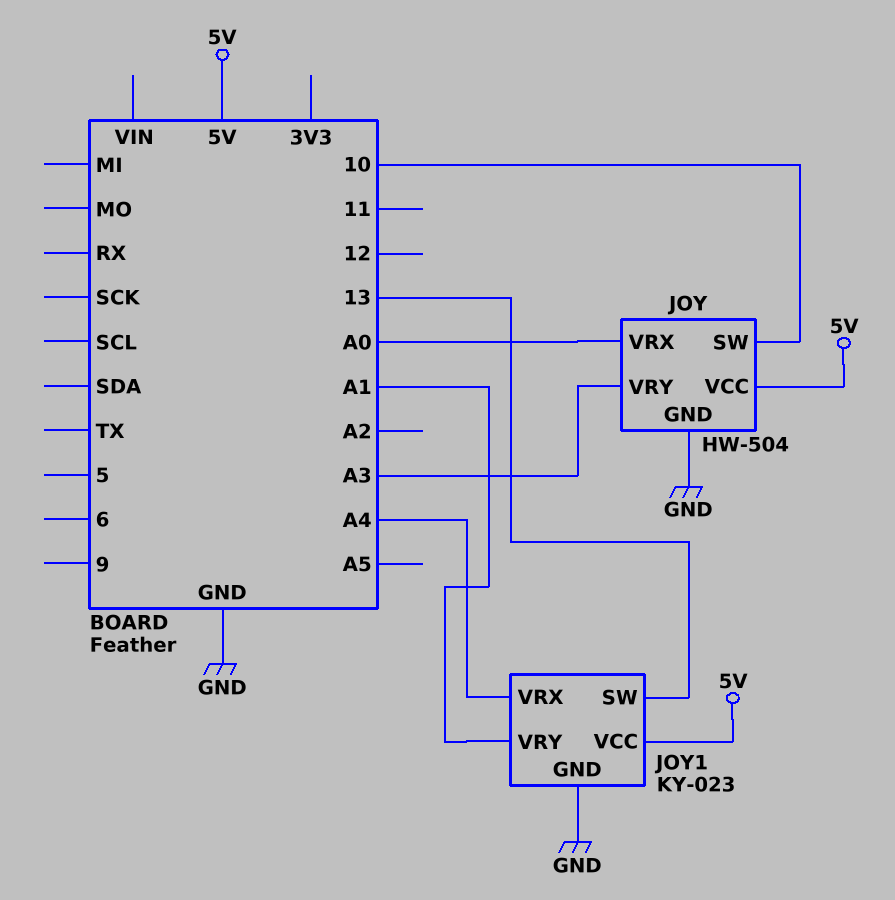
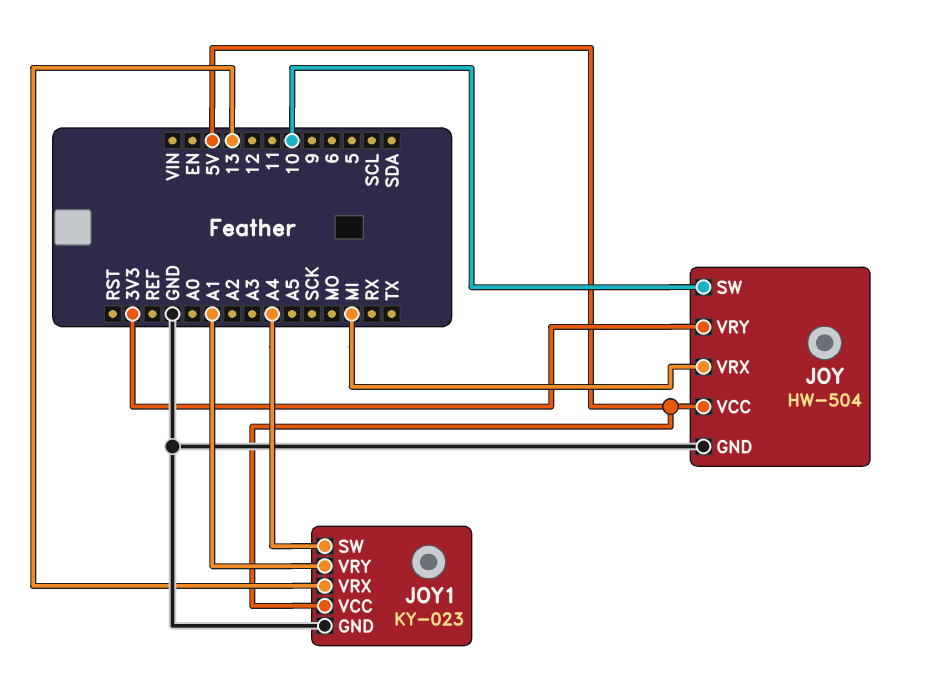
JOY pin VRX: A0 -> MI
JOY pin VRY: A3 -> 3V3
JOY1 pin SW: 13 -> A4
JOY1 pin VRX: A4 -> 13

